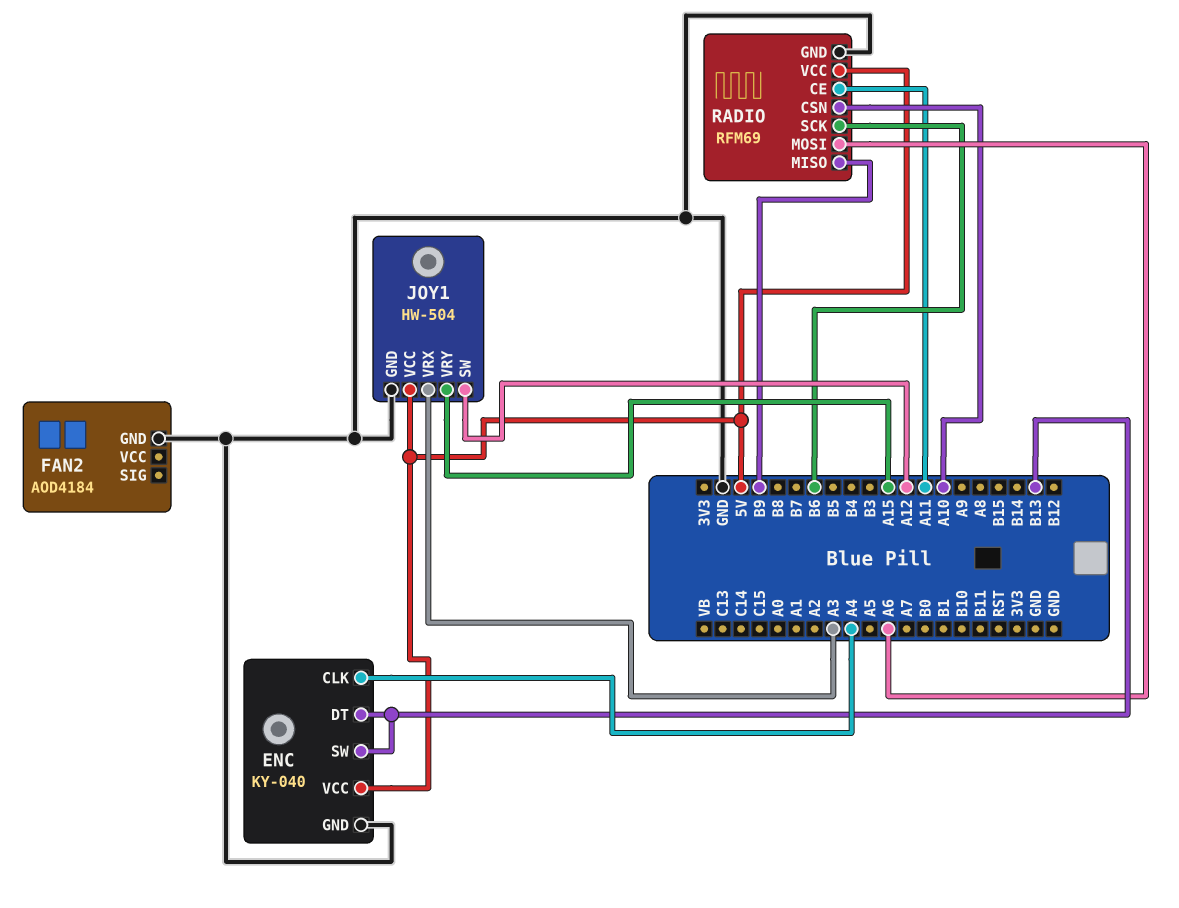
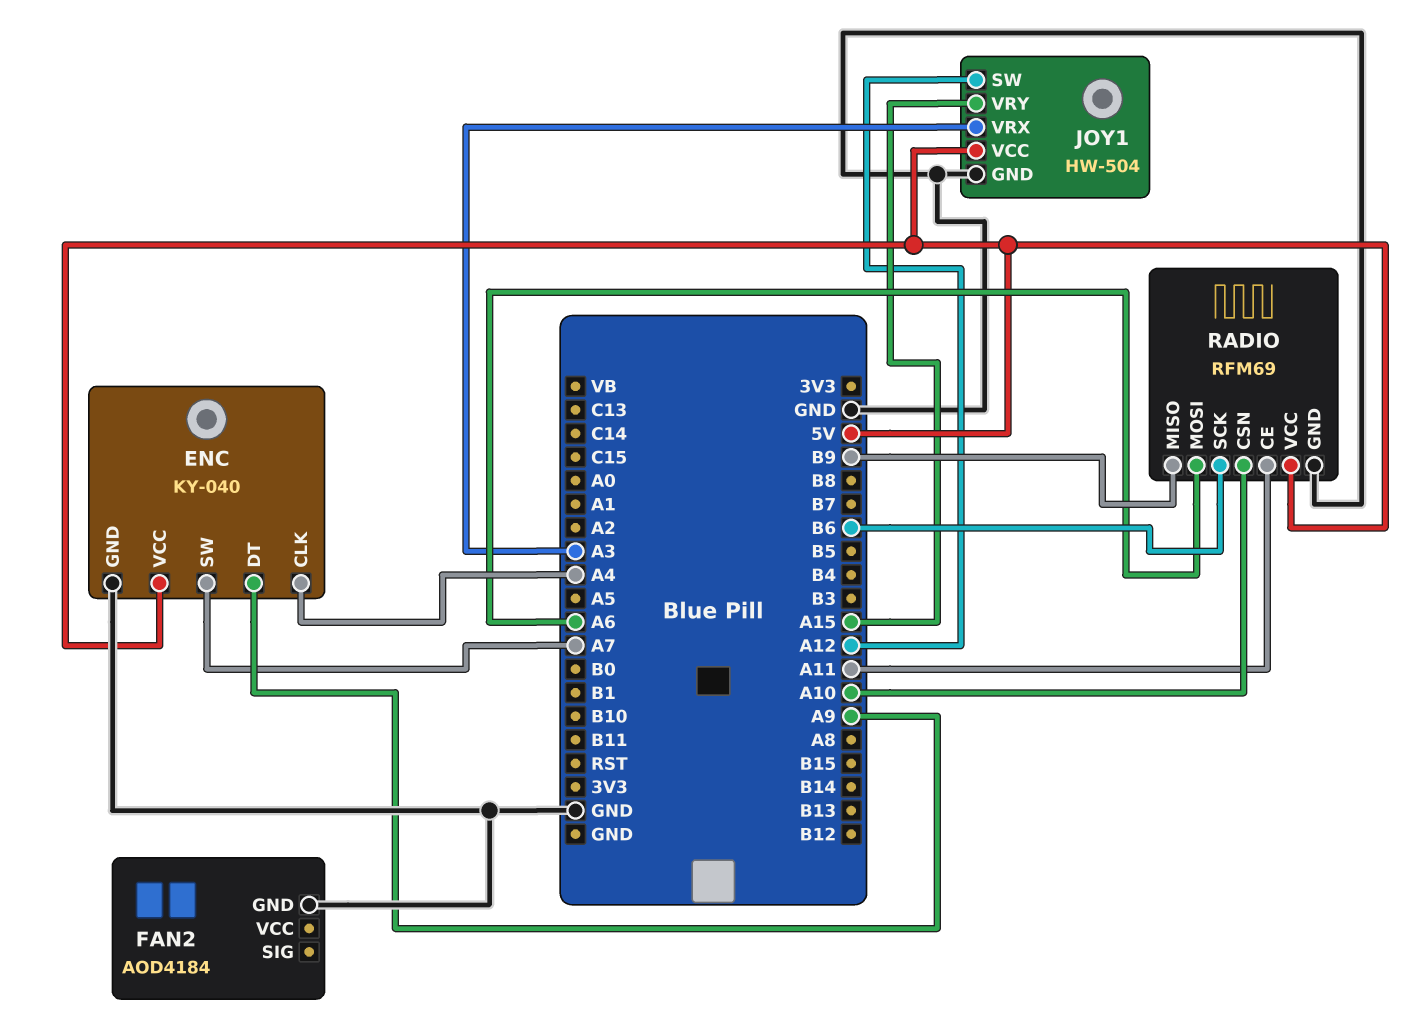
ENC pin DT: B13 -> A9
ENC pin SW: B13 -> A7

